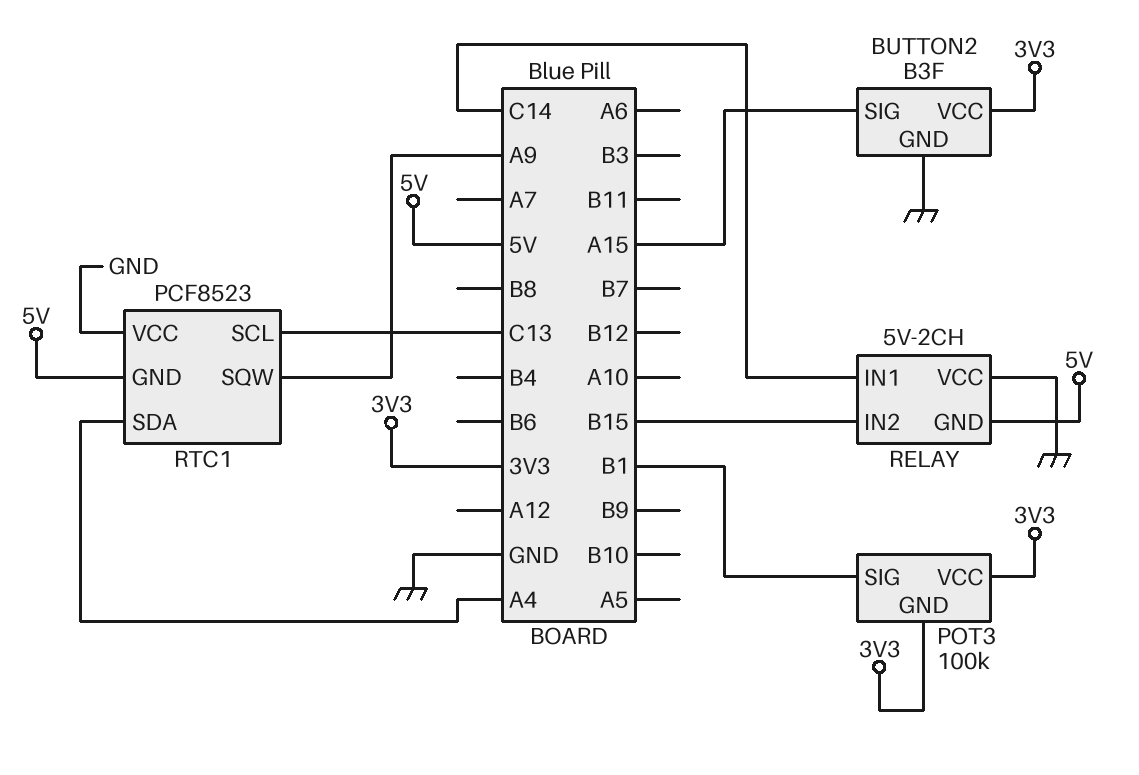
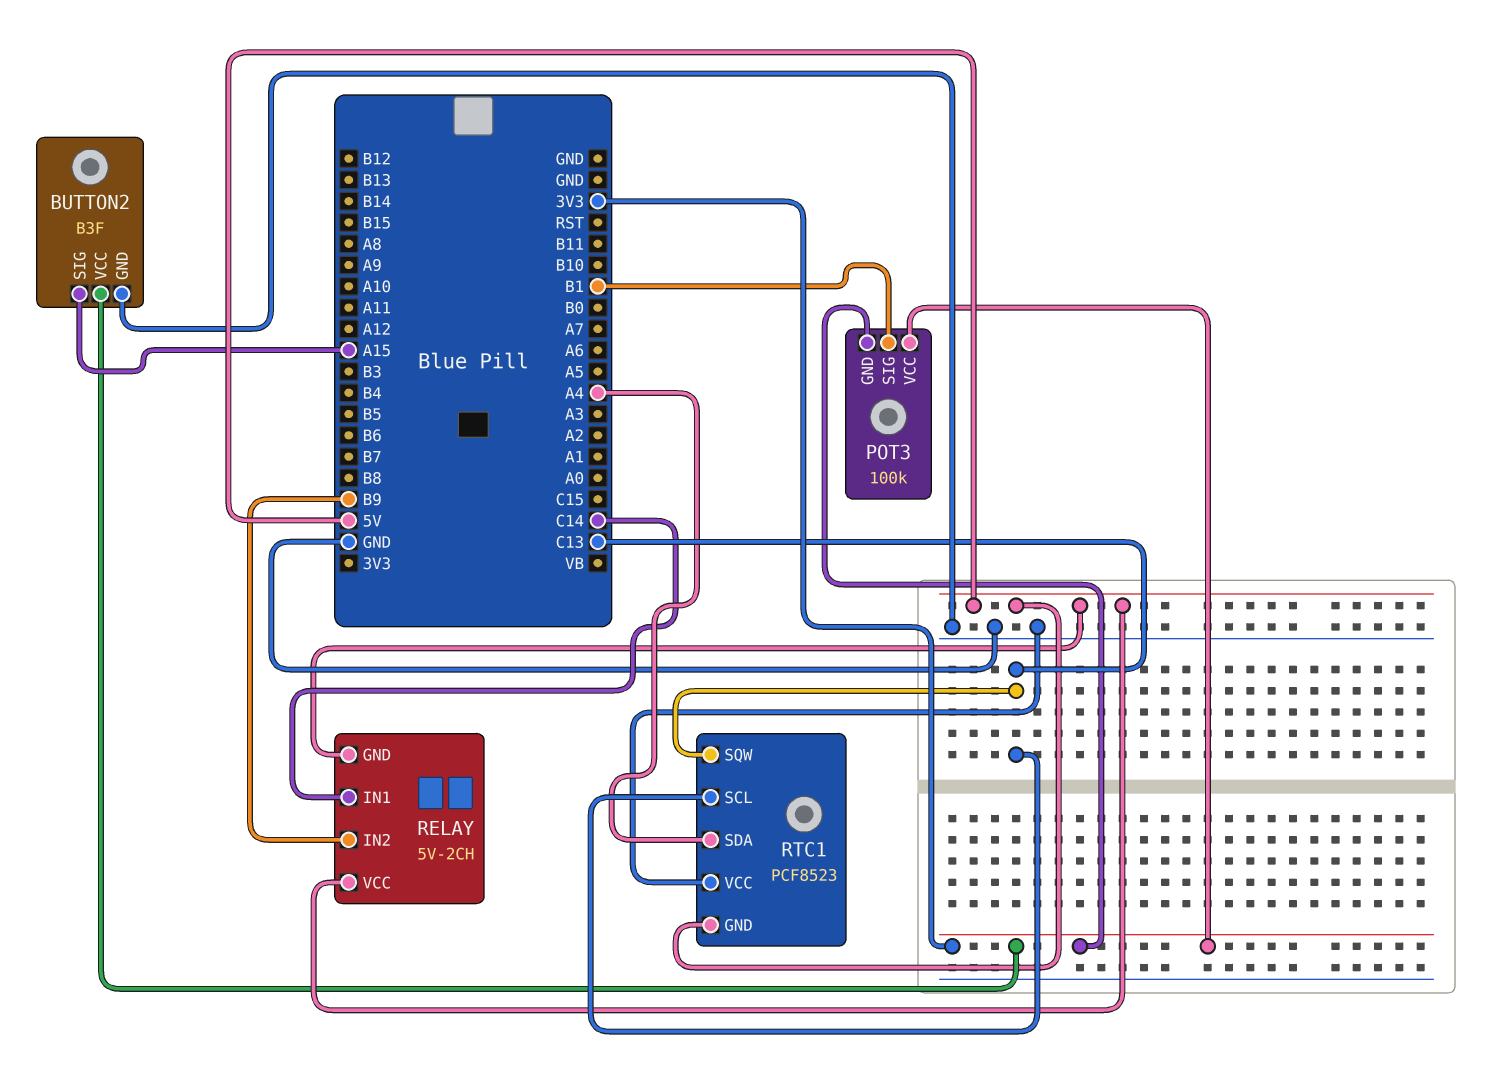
RELAY pin IN2: B15 -> B9
RELAY pin VCC: GND -> 5V
RTC1 pin SQW: A9 -> C13

